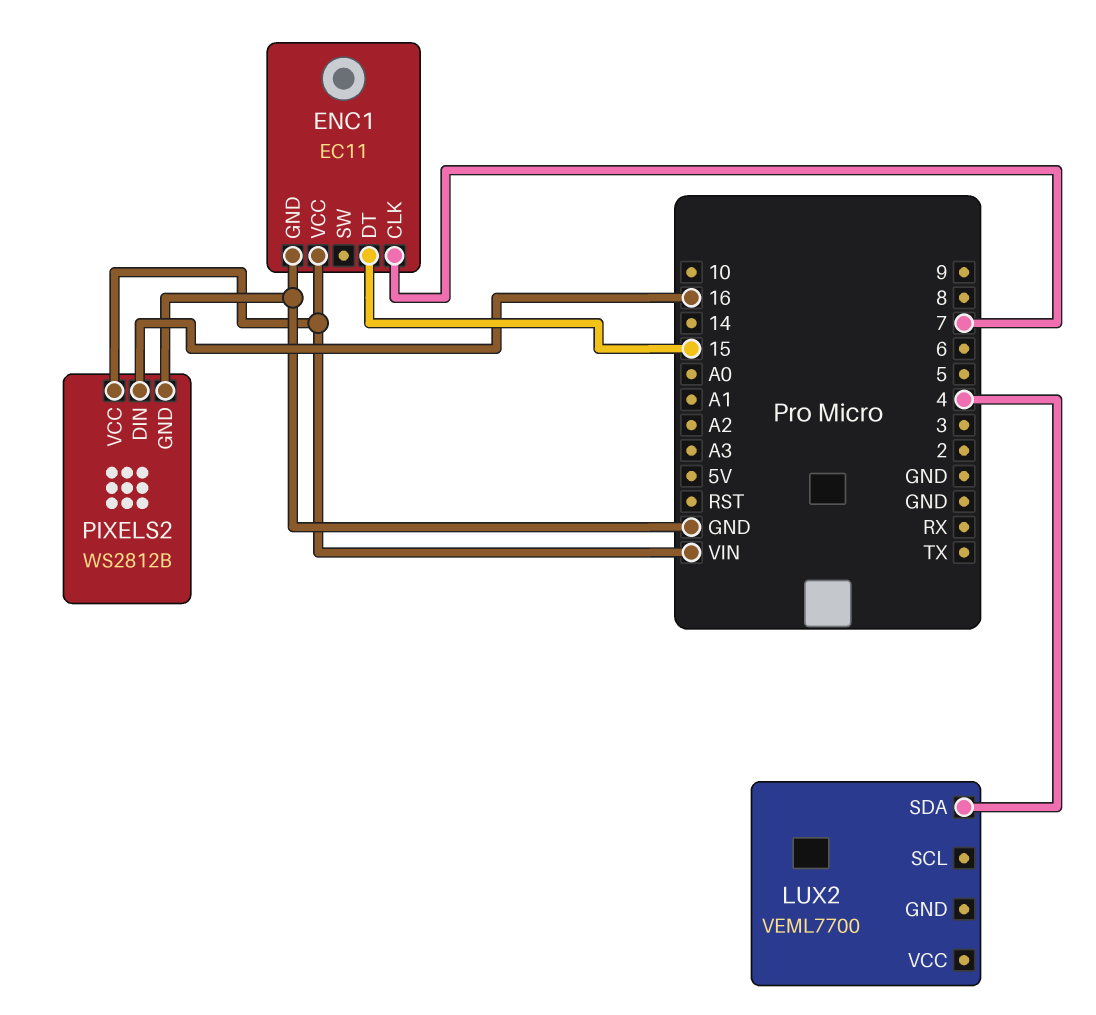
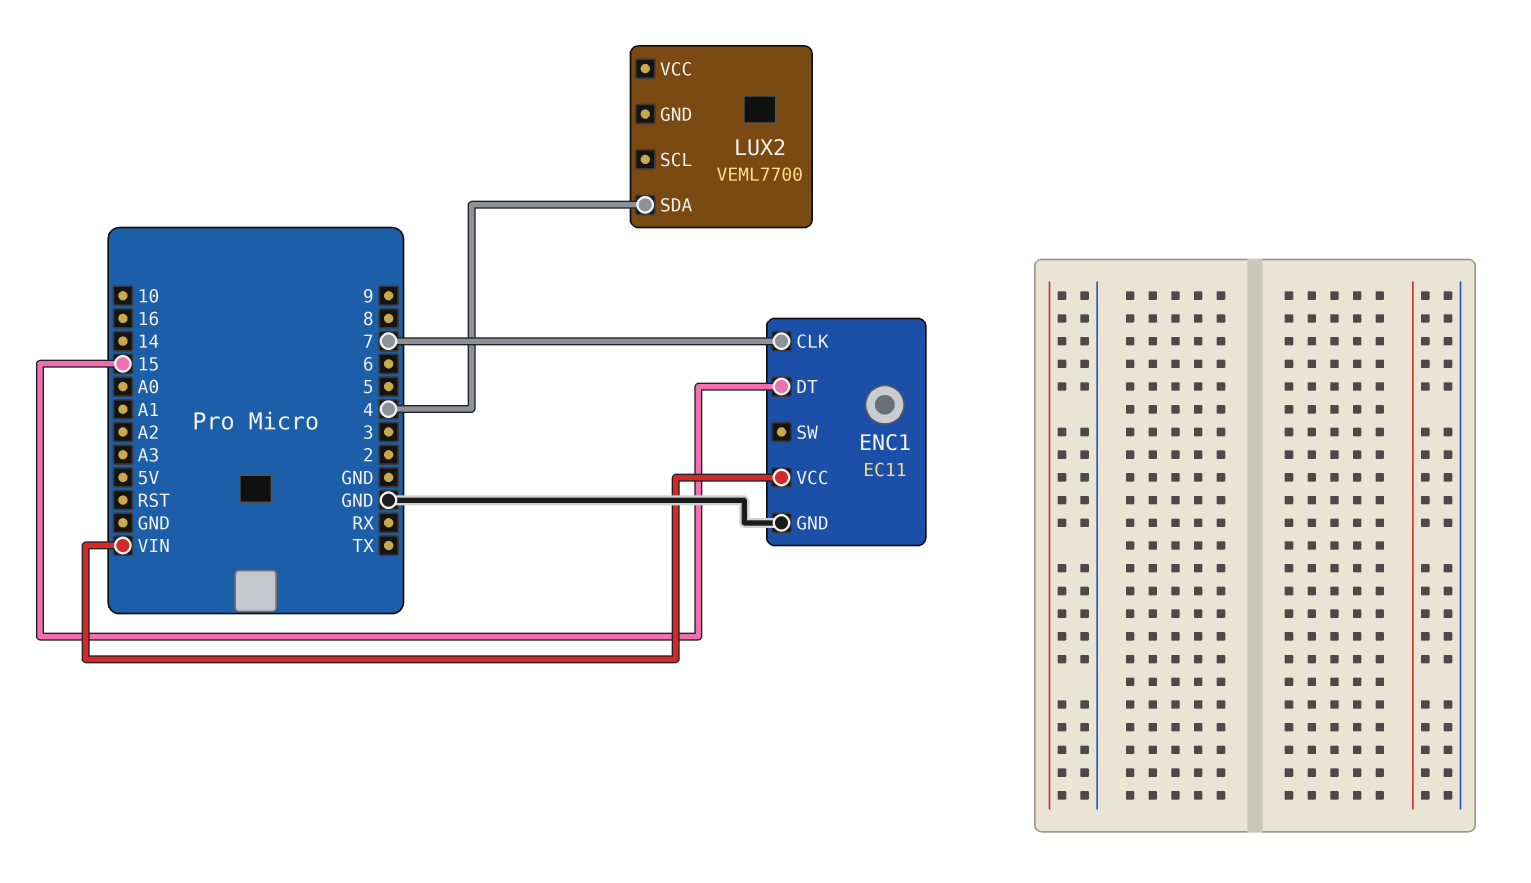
PIXELS2: WS2812B -> none
PIXELS2 pin DIN: 16 -> none
PIXELS2 pin GND: GND -> none
PIXELS2 pin VCC: VIN -> none

